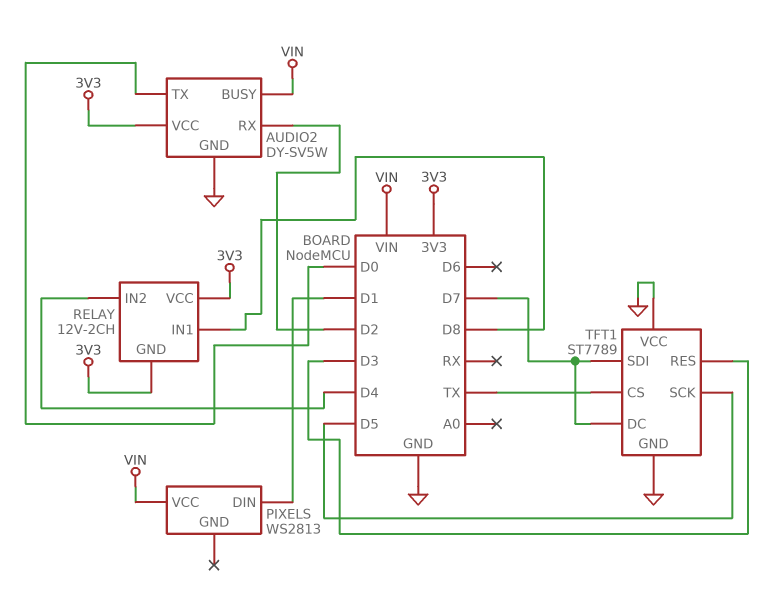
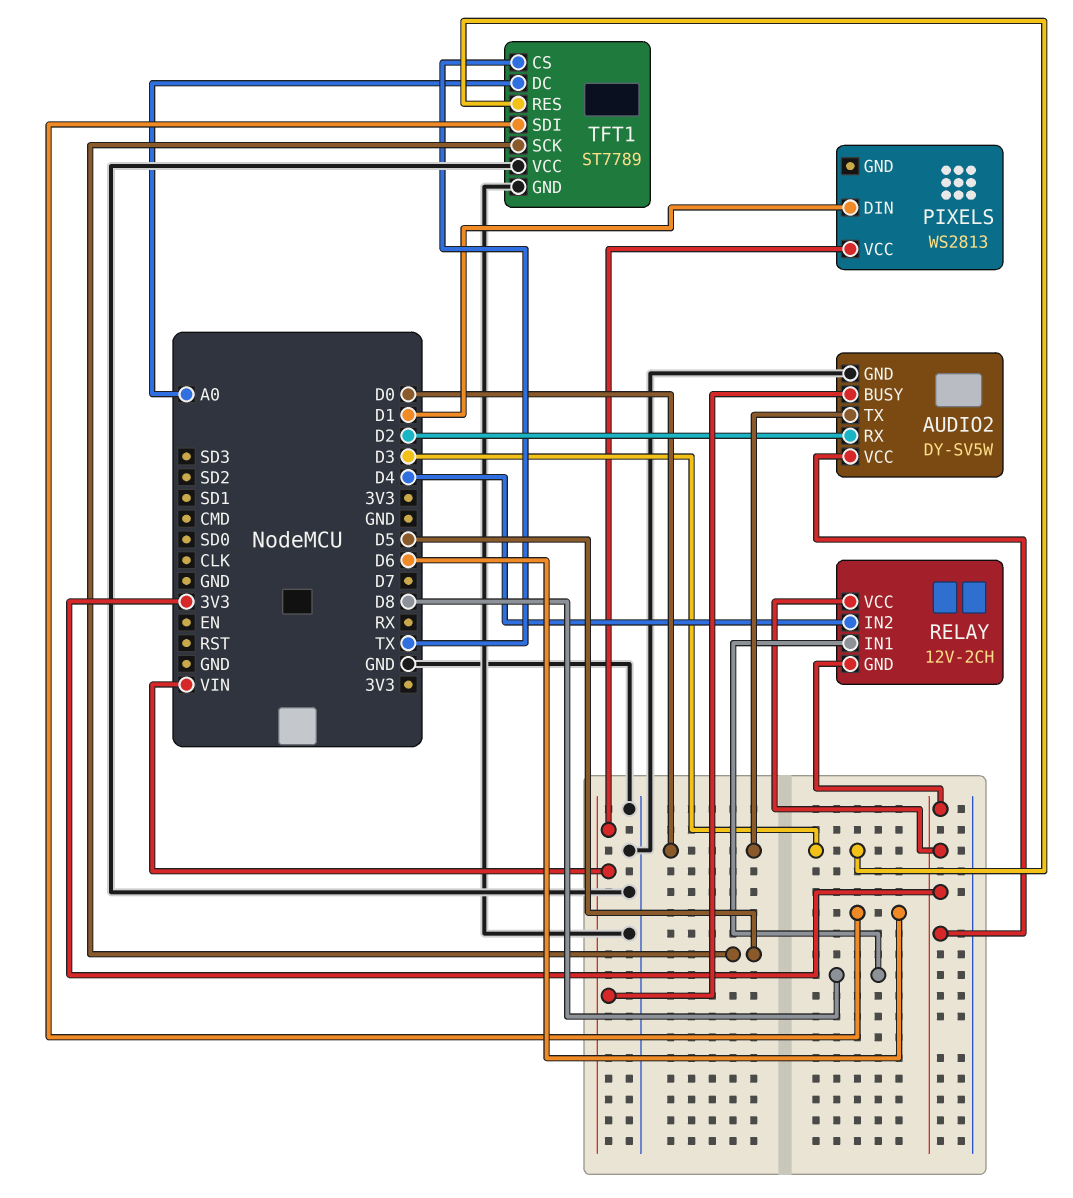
TFT1 pin DC: D7 -> A0
TFT1 pin SDI: D7 -> D6

